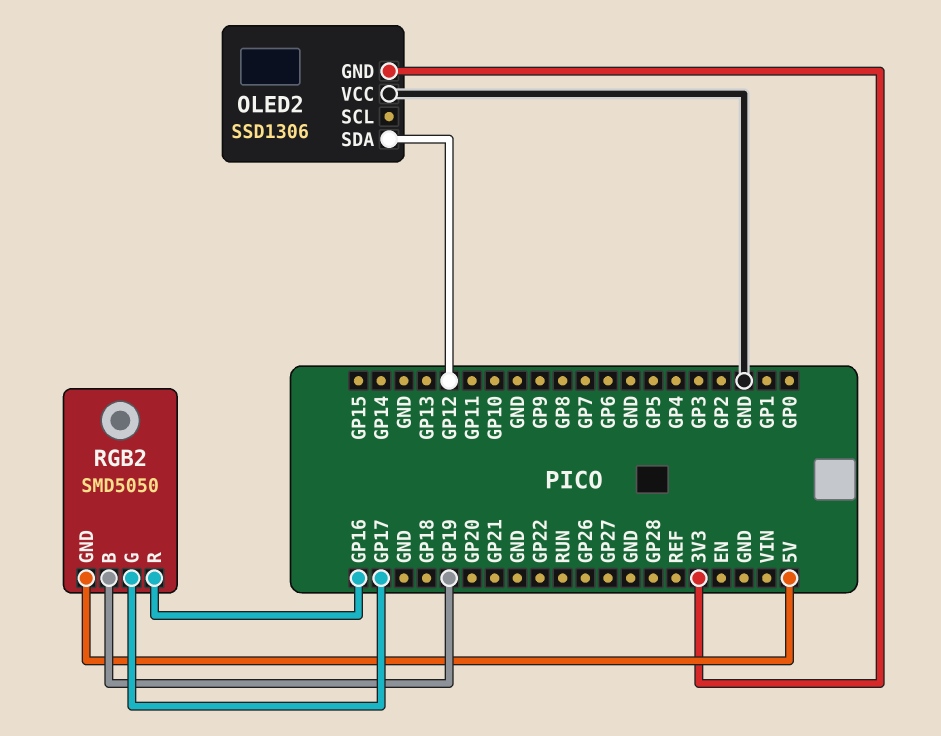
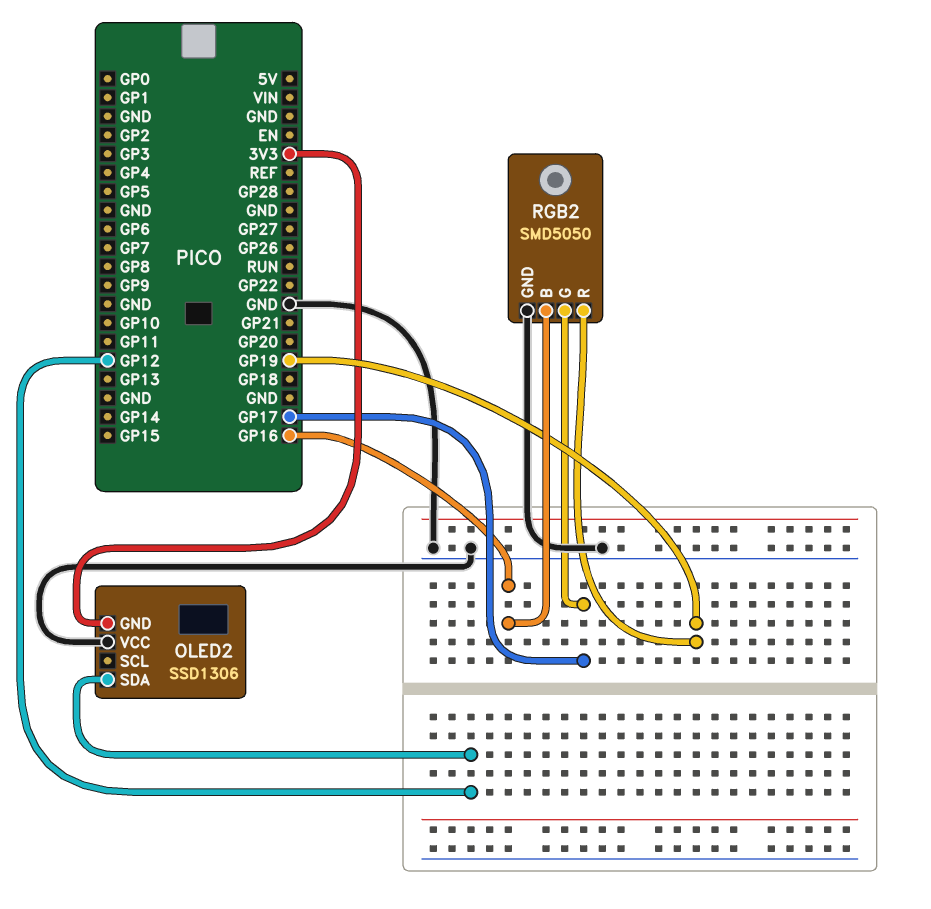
RGB2 pin B: GP19 -> GP16
RGB2 pin GND: 5V -> GND
RGB2 pin R: GP16 -> GP19

